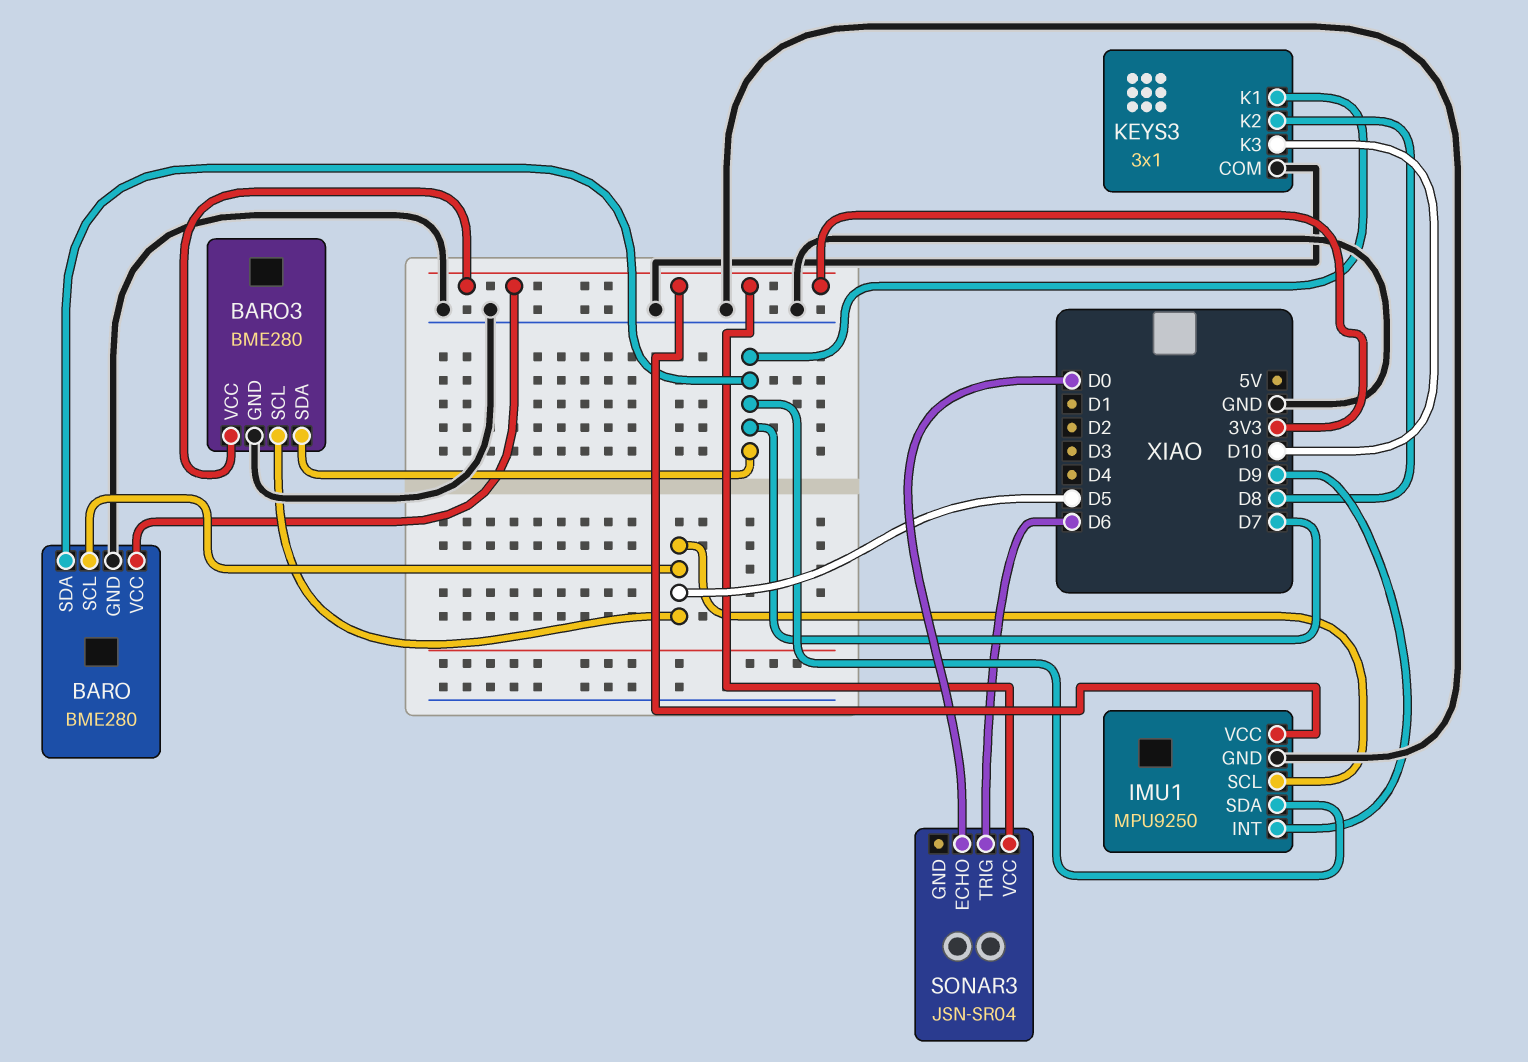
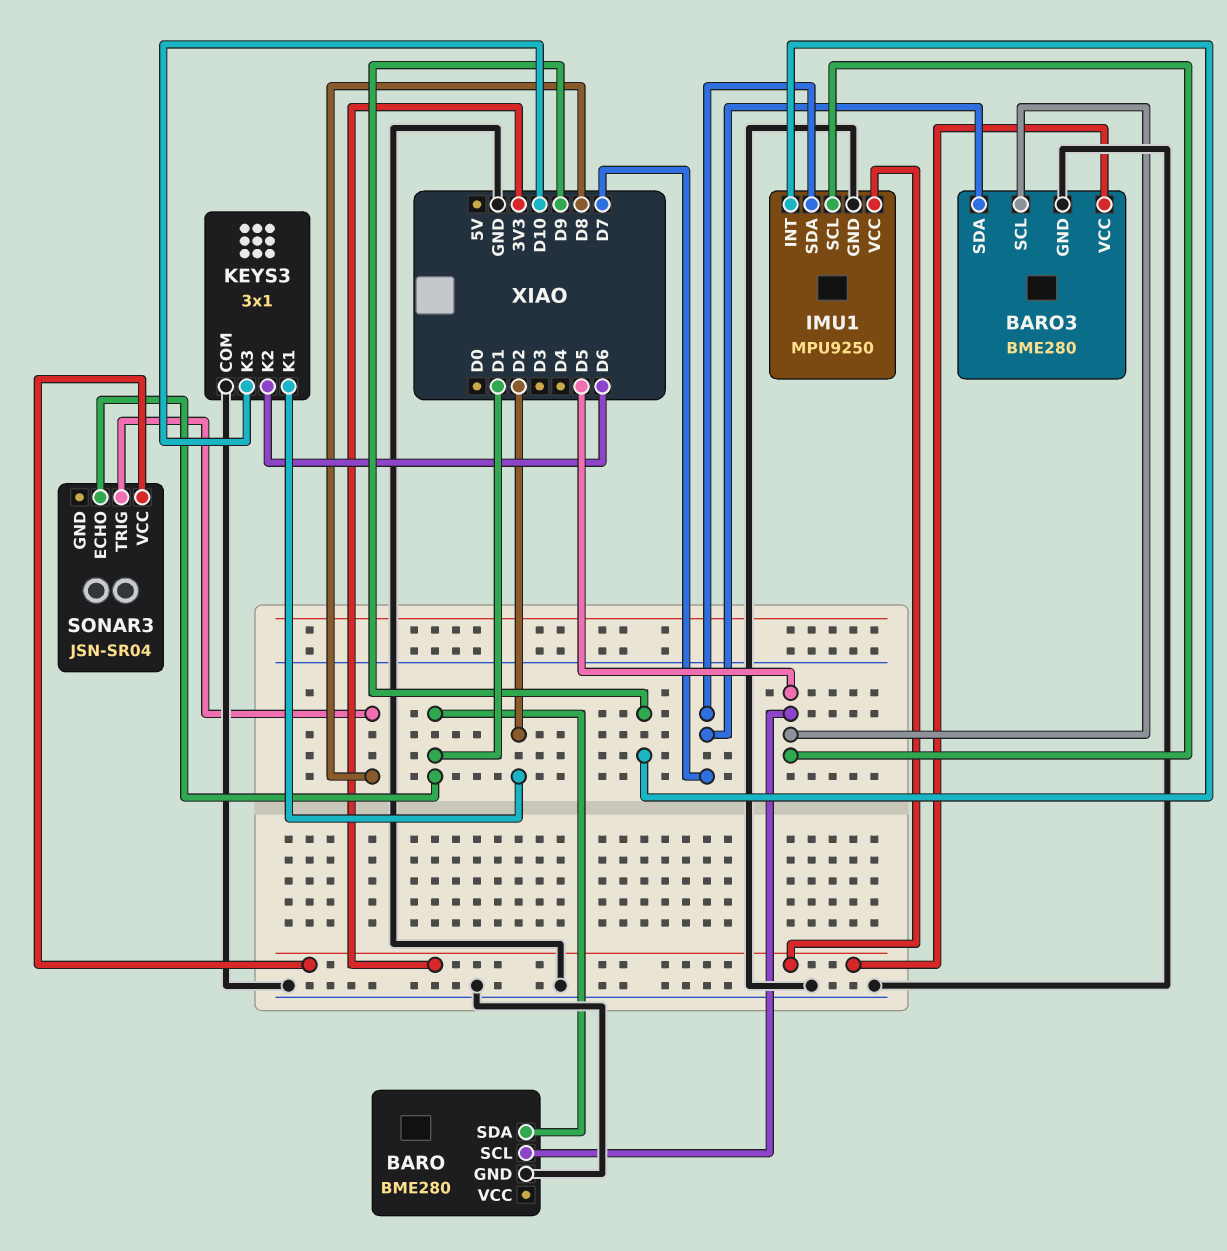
BARO pin SDA: D7 -> D1
BARO pin VCC: 3V3 -> none
KEYS3 pin K1: D7 -> D2
KEYS3 pin K2: D8 -> D6
SONAR3 pin ECHO: D0 -> D1
SONAR3 pin TRIG: D6 -> D8

